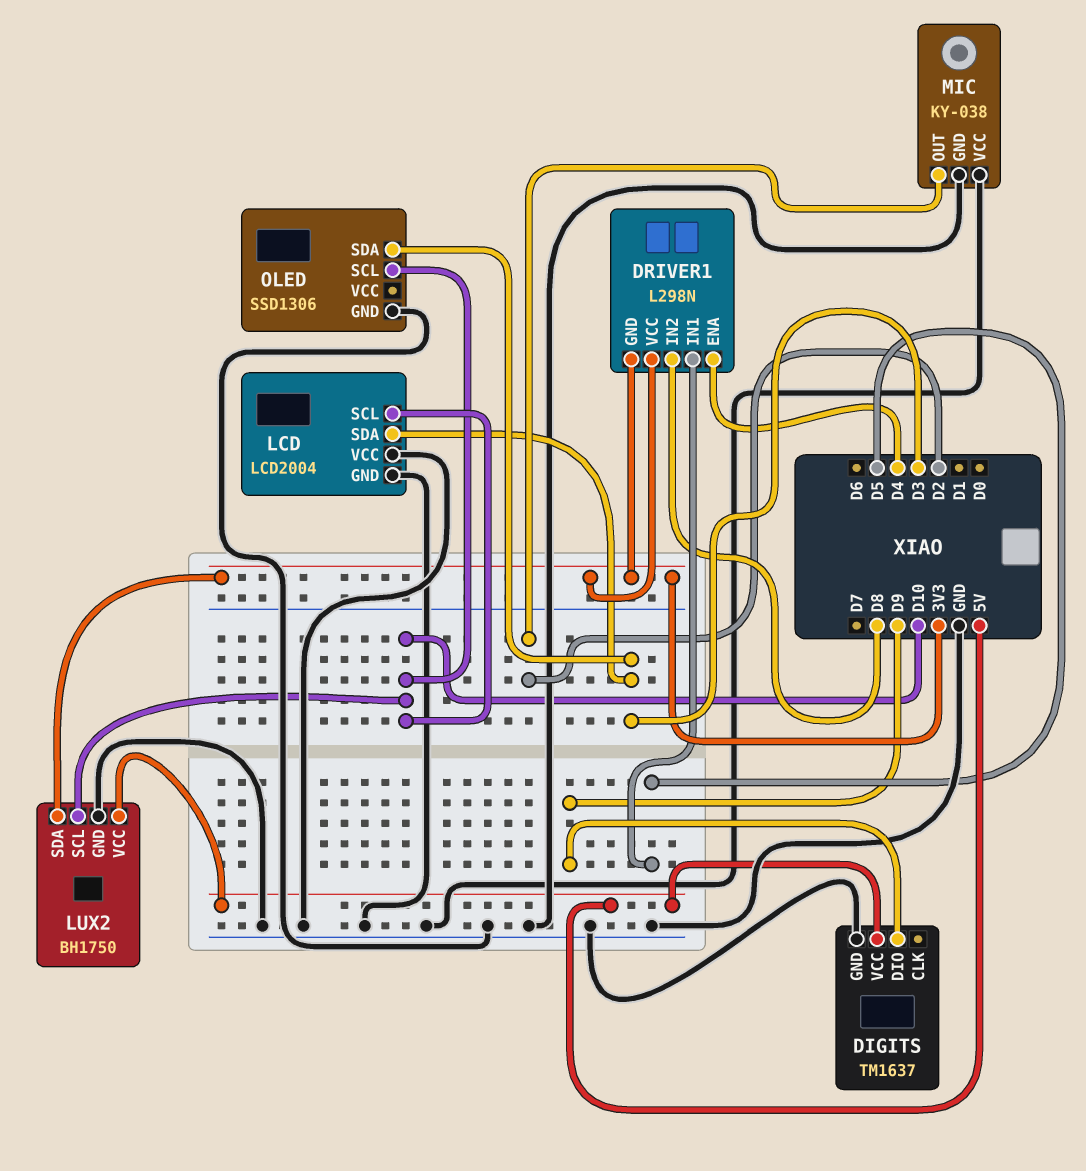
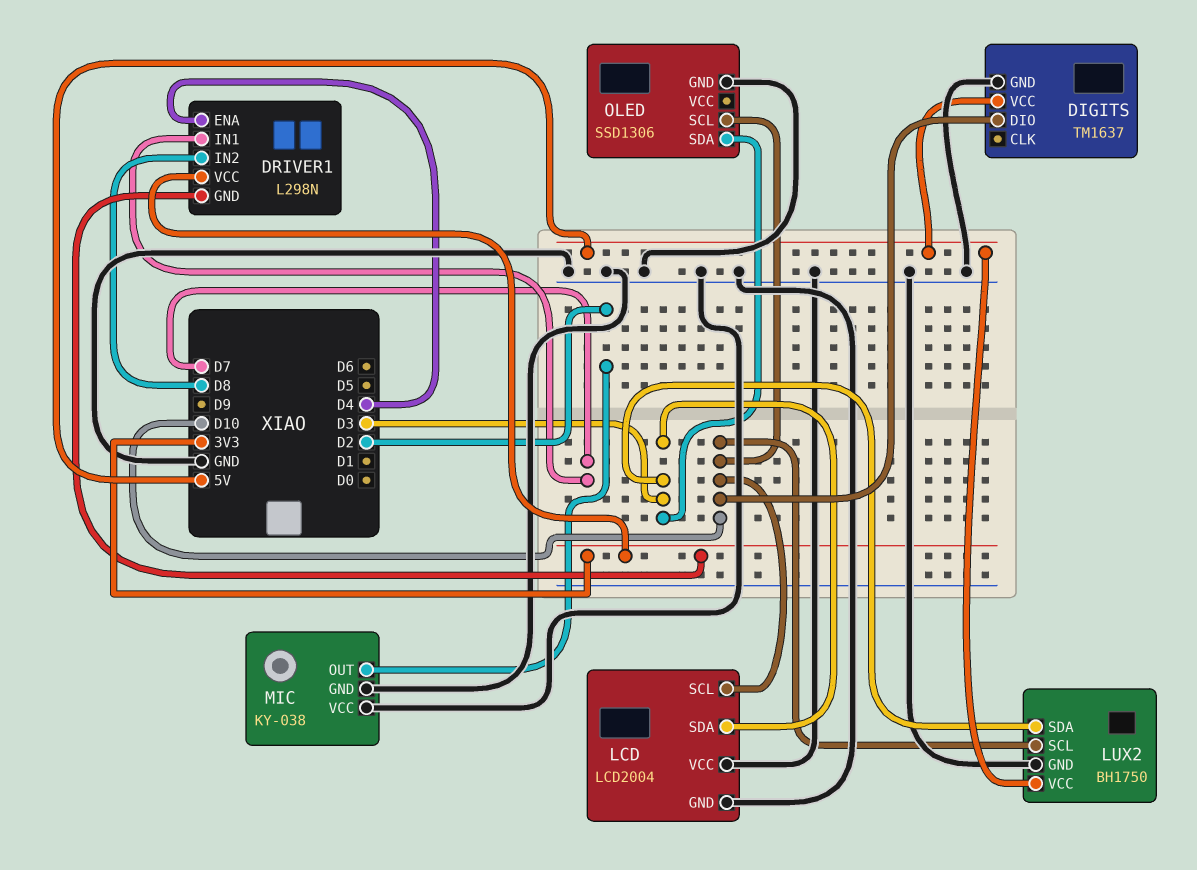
DIGITS pin DIO: D9 -> D10
DRIVER1 pin IN1: D5 -> D7
LUX2 pin SDA: 3V3 -> D3

